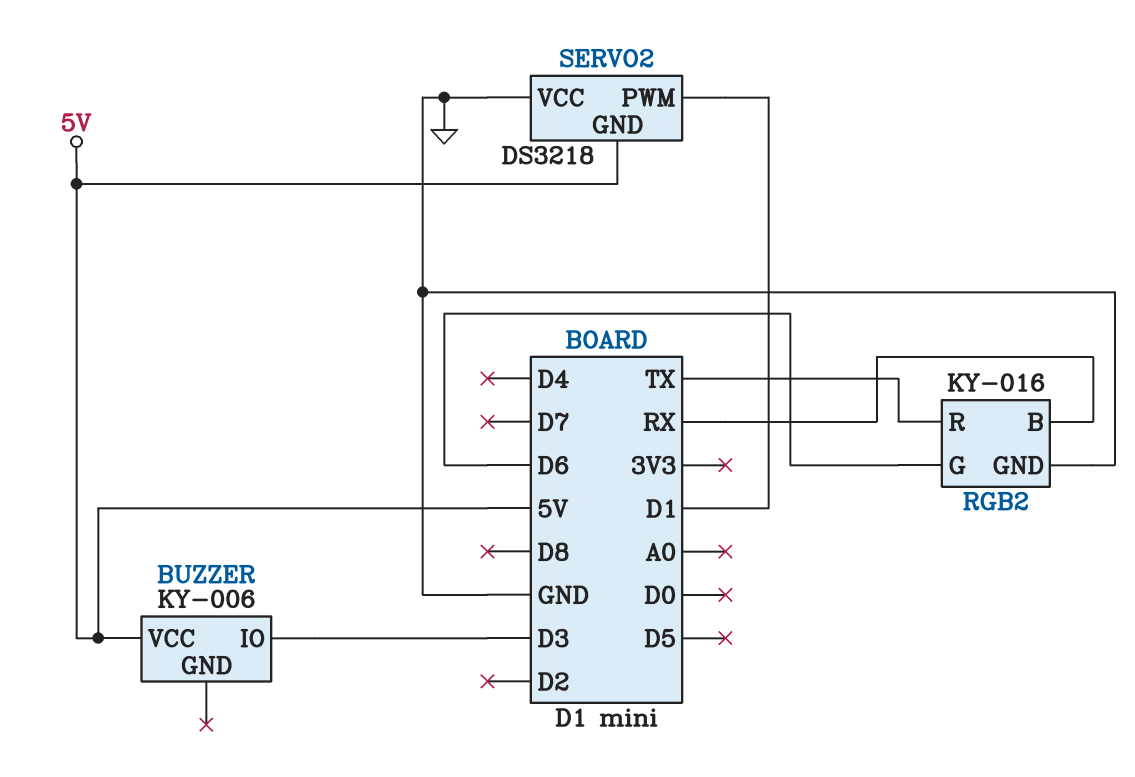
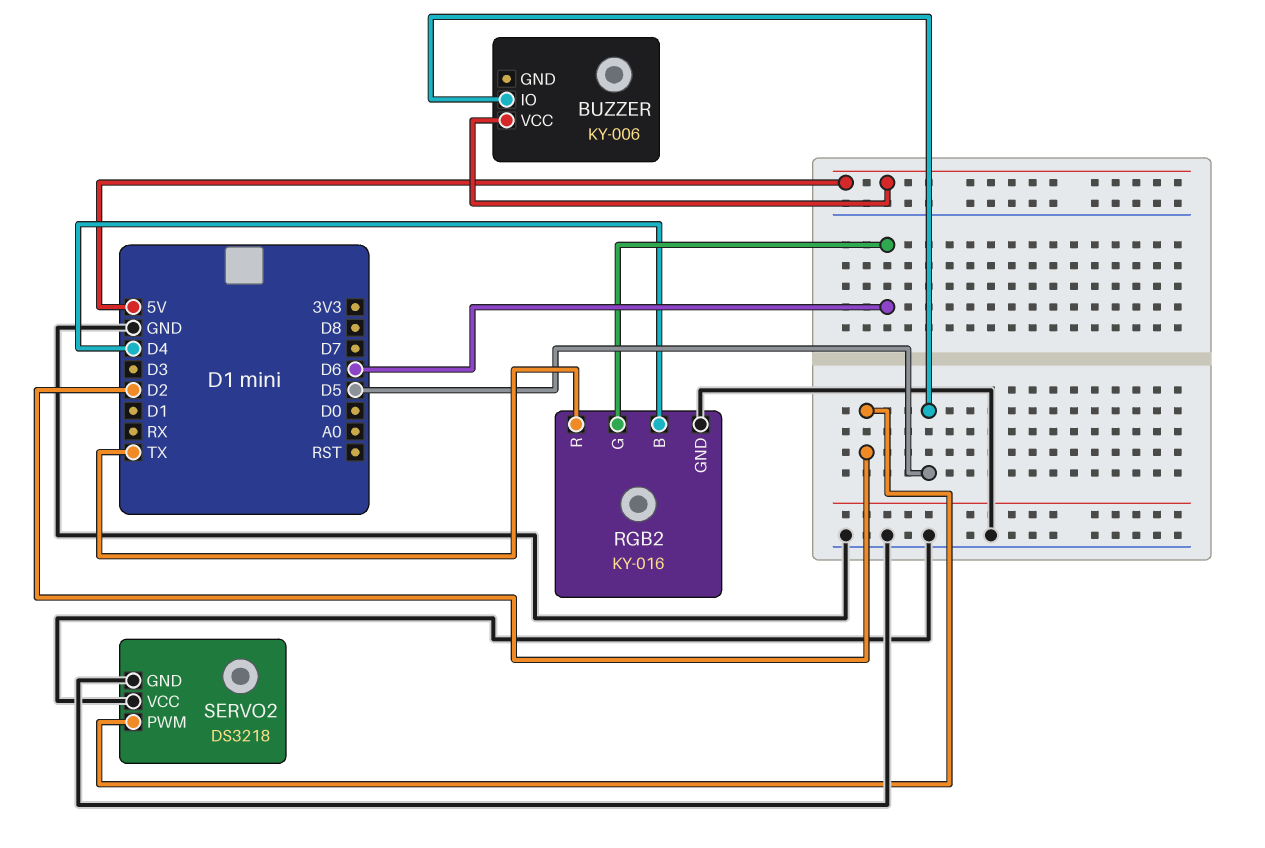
BUZZER pin IO: D3 -> D5
RGB2 pin B: RX -> D4
SERVO2 pin GND: 5V -> GND
SERVO2 pin PWM: D1 -> D2

